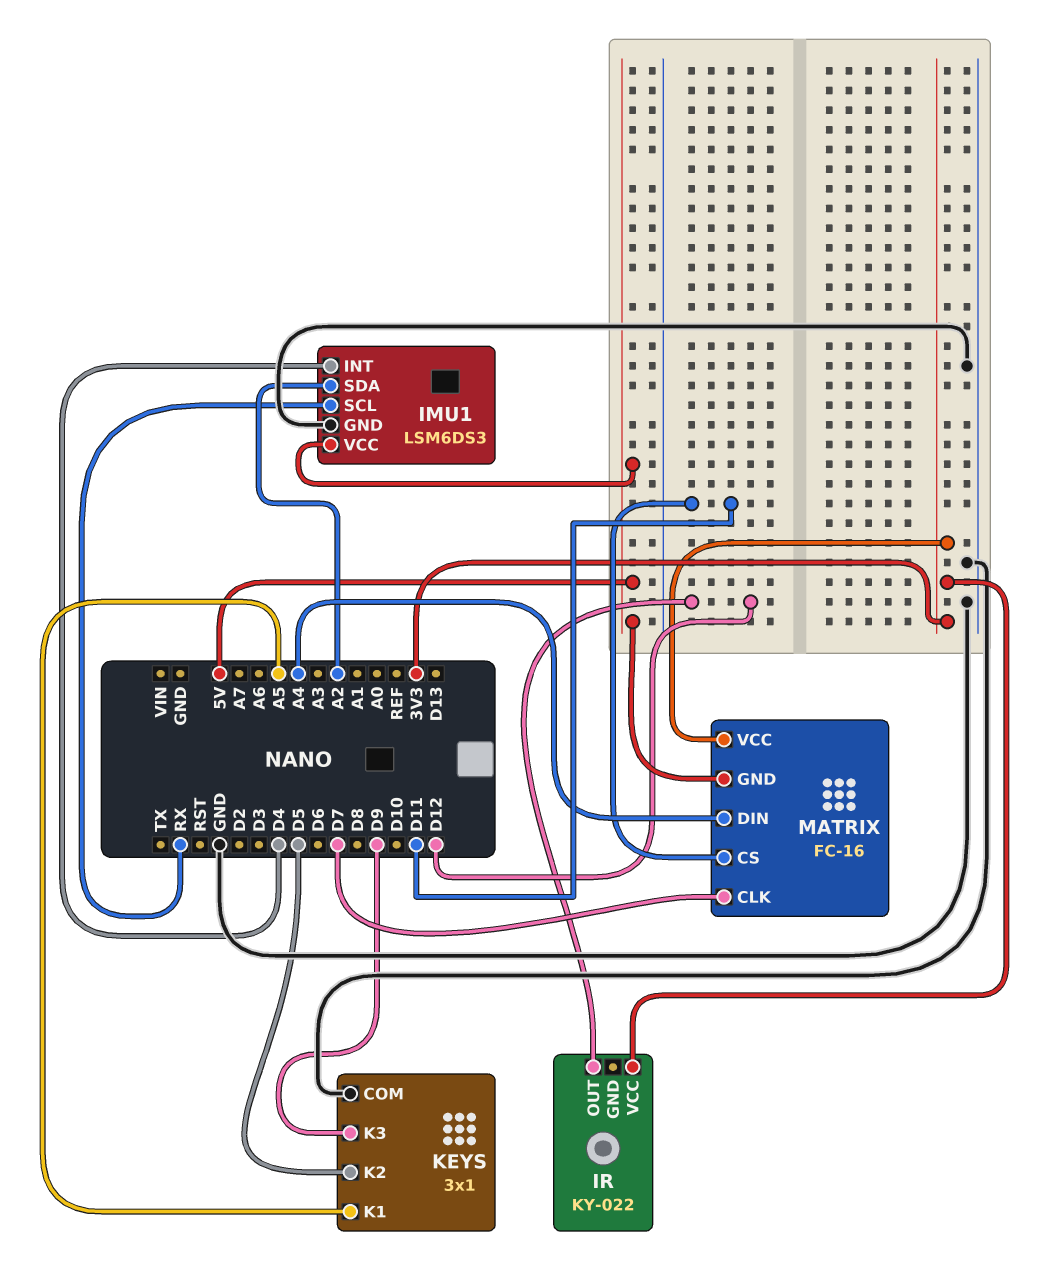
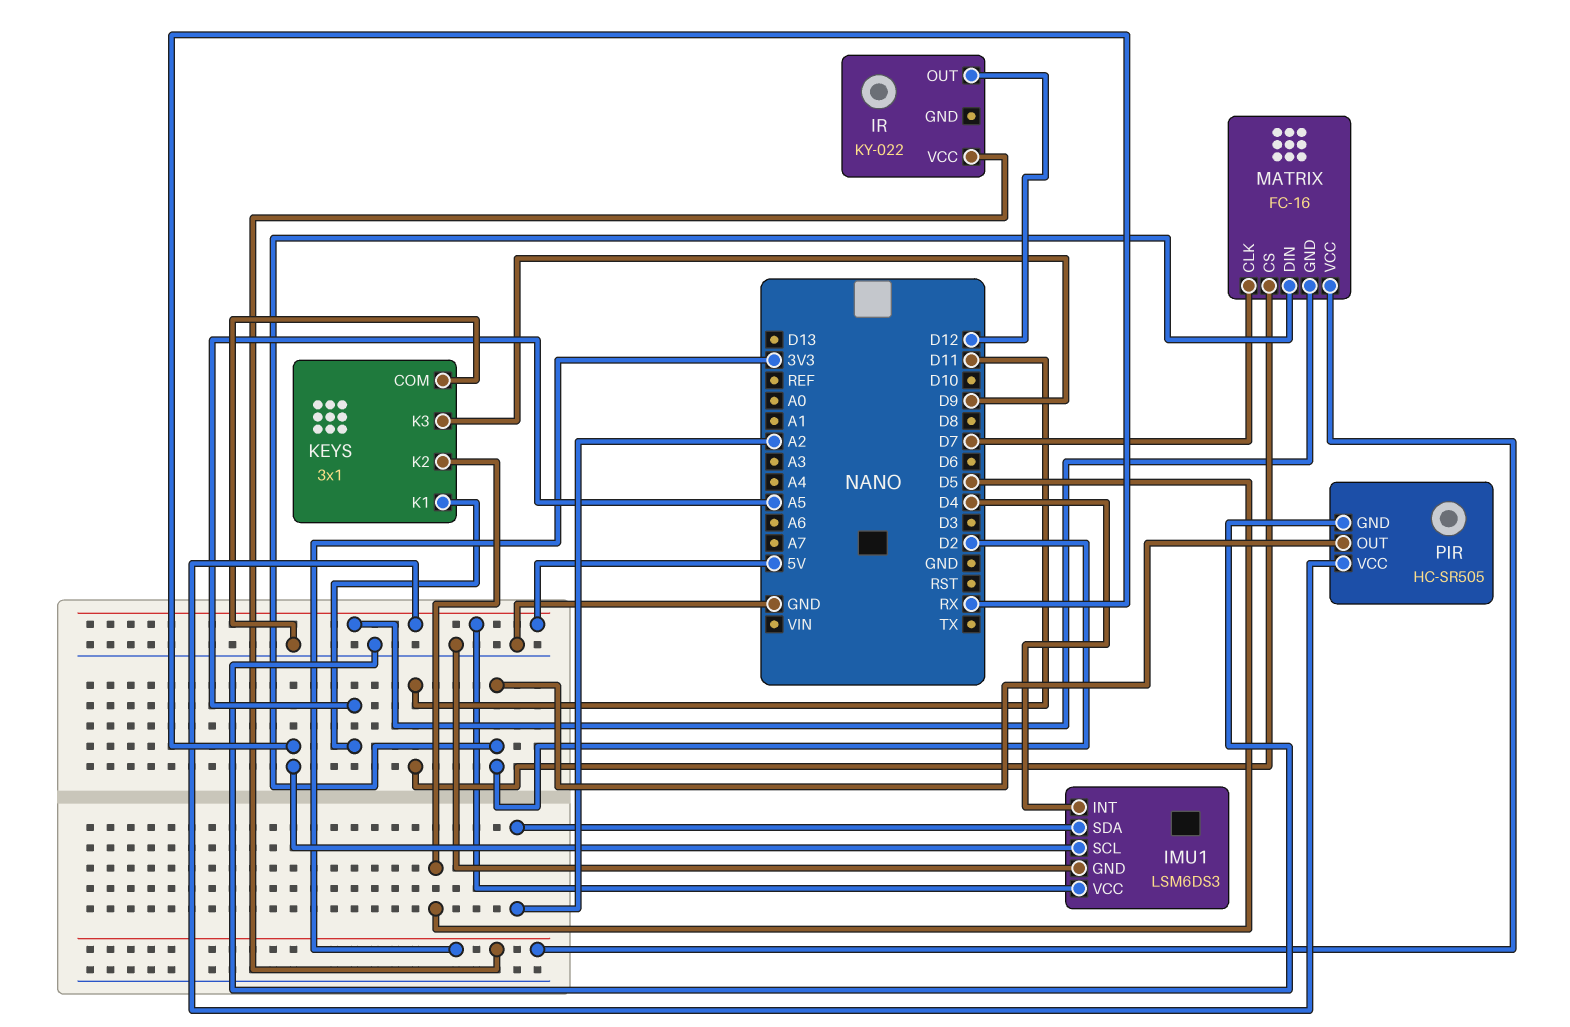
MATRIX pin DIN: A4 -> D2
PIR: none -> HC-SR505
PIR pin GND: none -> GND
PIR pin OUT: none -> D2
PIR pin VCC: none -> 5V

